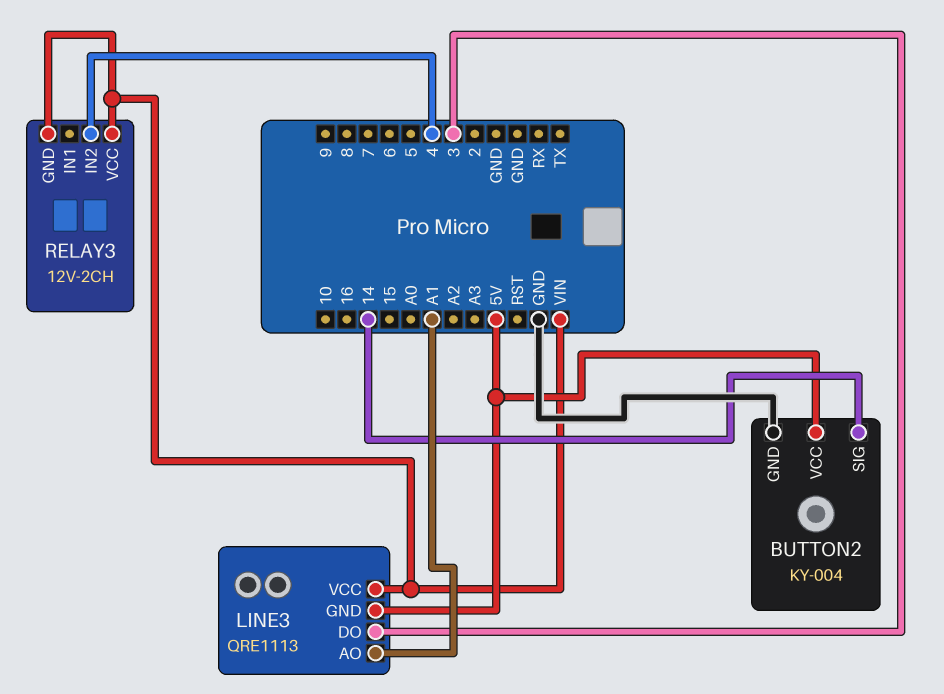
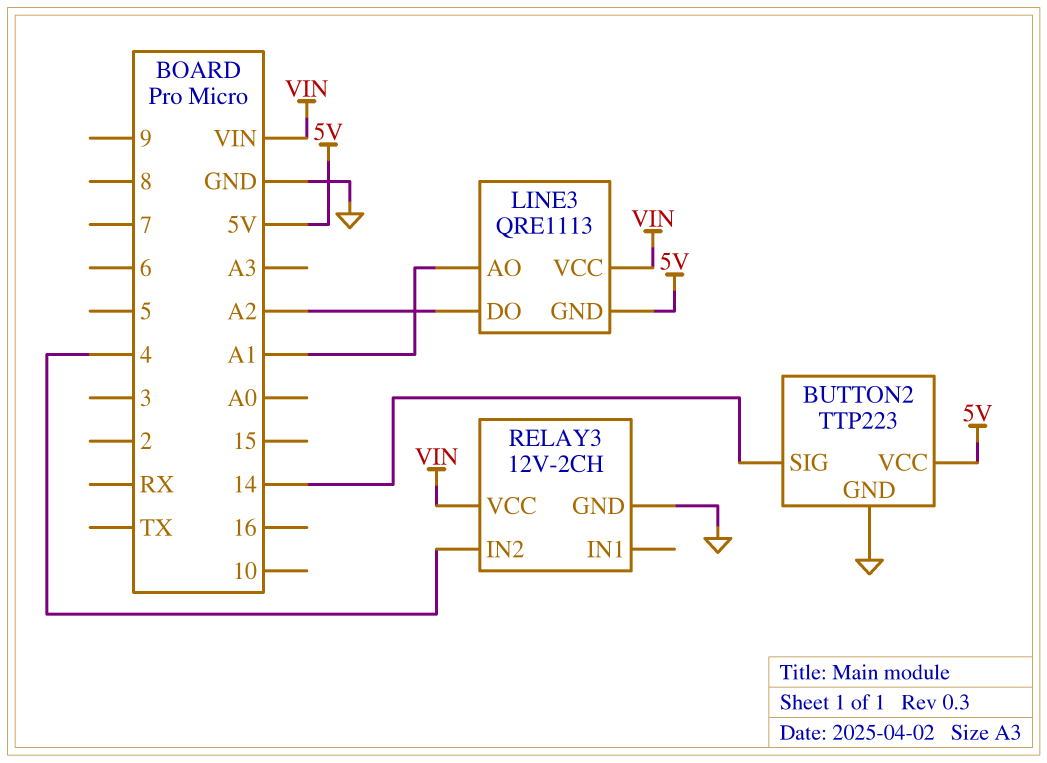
BUTTON2: KY-004 -> TTP223
LINE3 pin DO: 3 -> A2
RELAY3 pin GND: VIN -> GND

